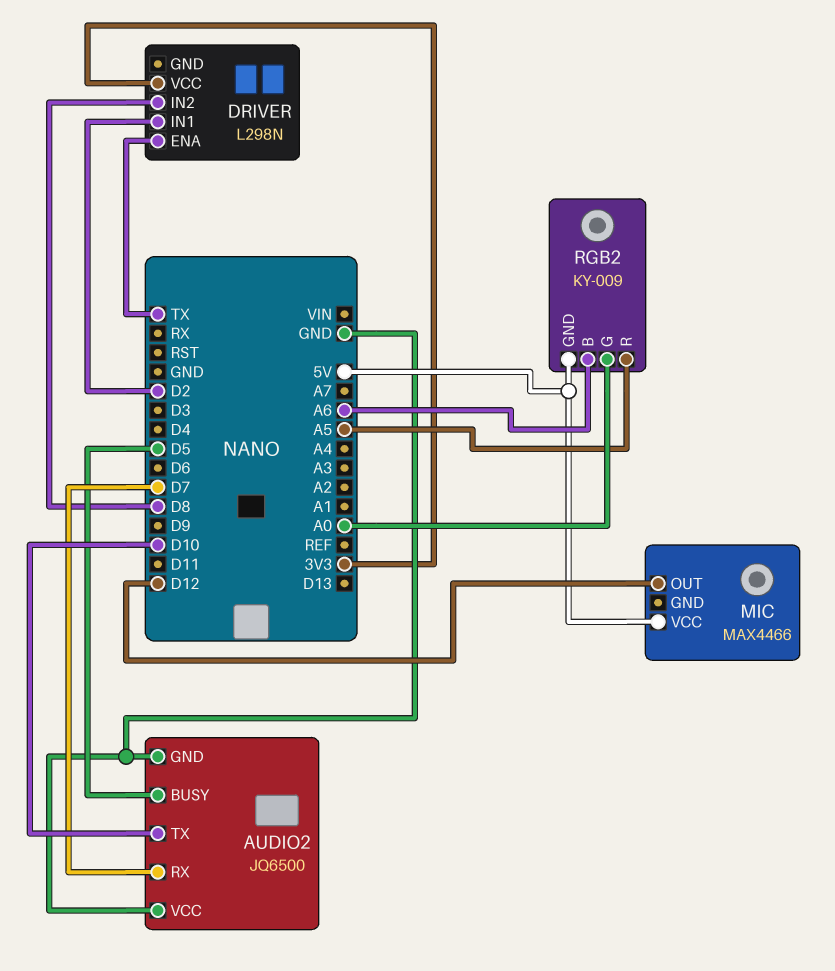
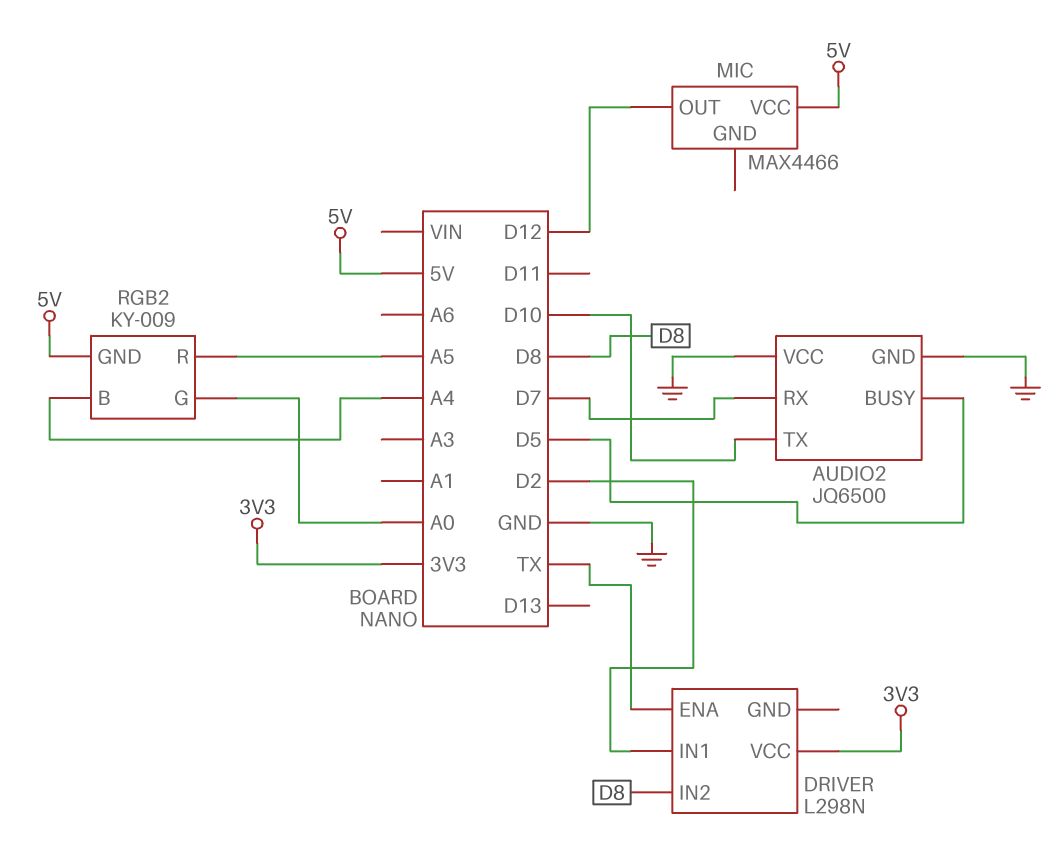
RGB2 pin B: A6 -> A4

